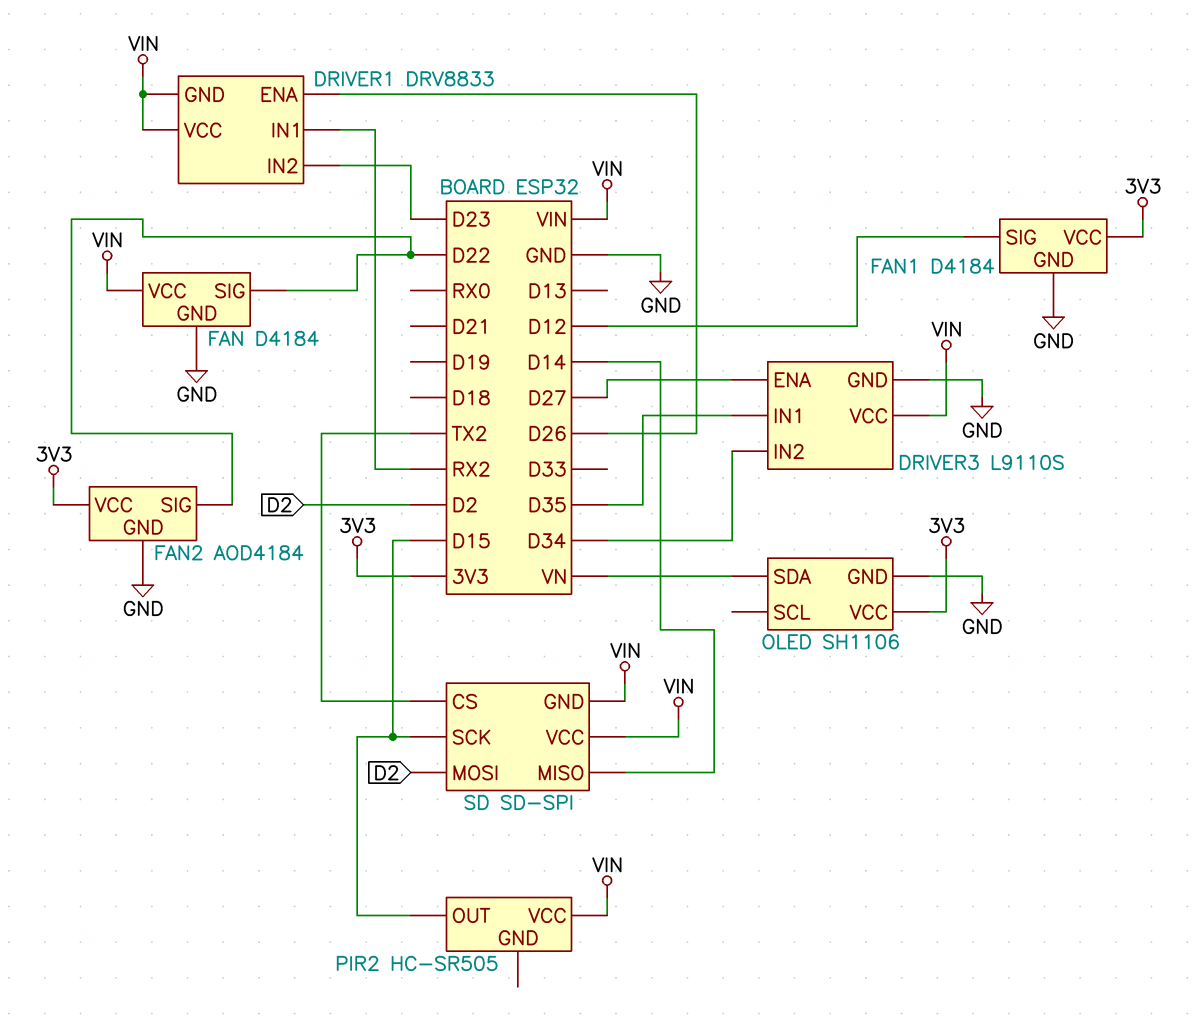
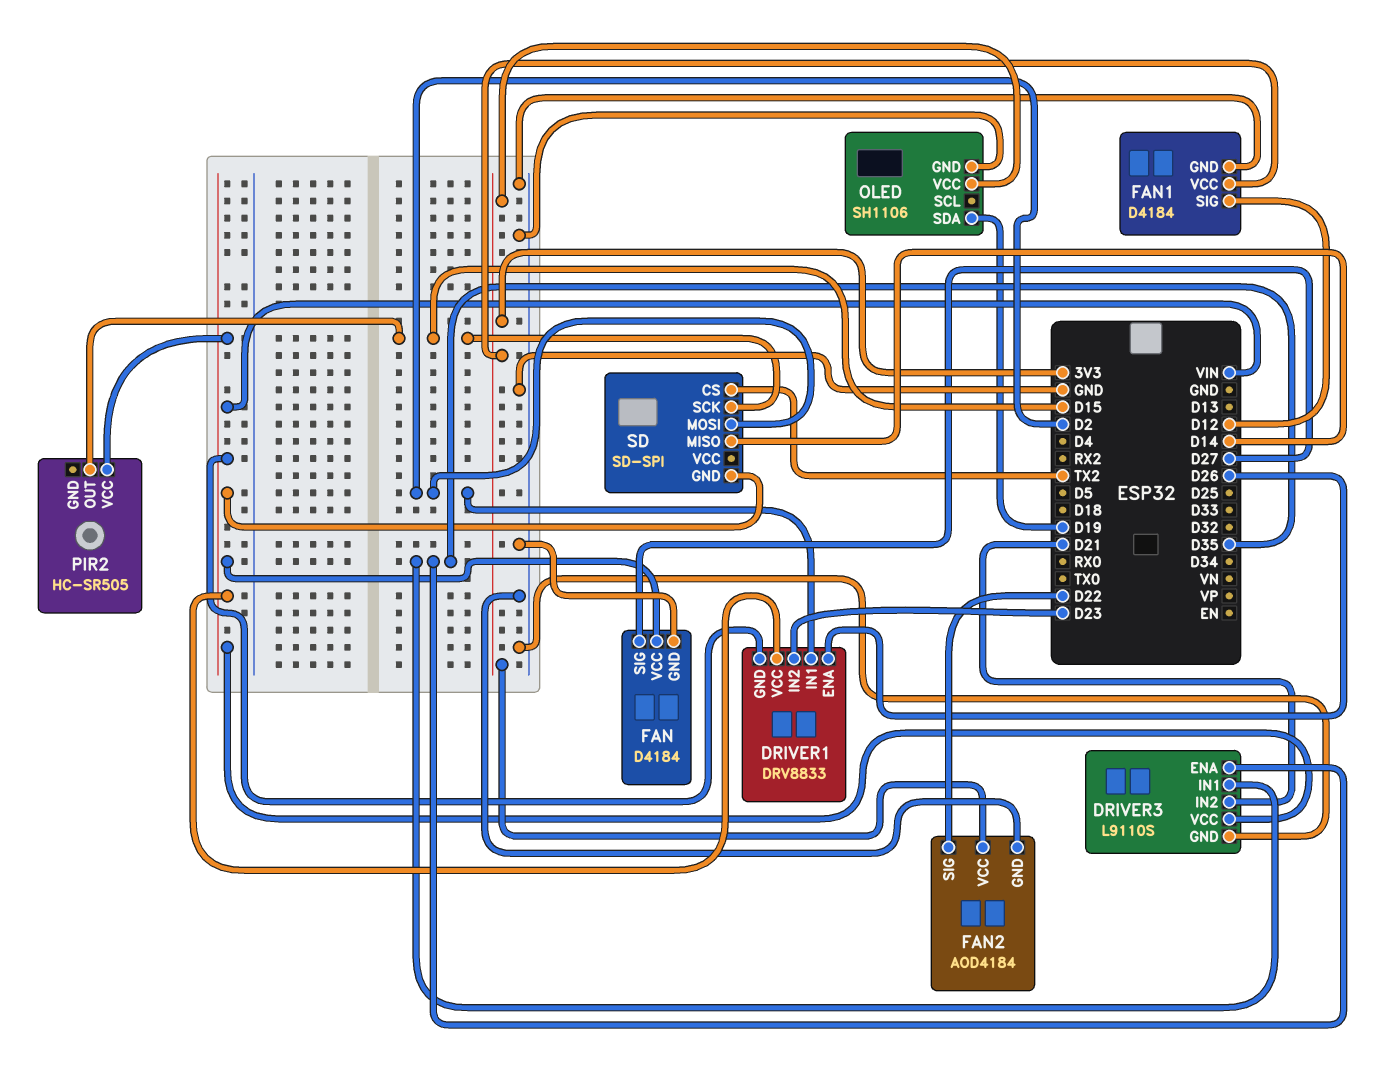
DRIVER1 pin IN1: RX2 -> D2
DRIVER3 pin ENA: D27 -> D35
DRIVER3 pin IN2: D34 -> D21
FAN pin SIG: D22 -> D27
OLED pin SDA: VN -> D19
SD pin VCC: VIN -> none

